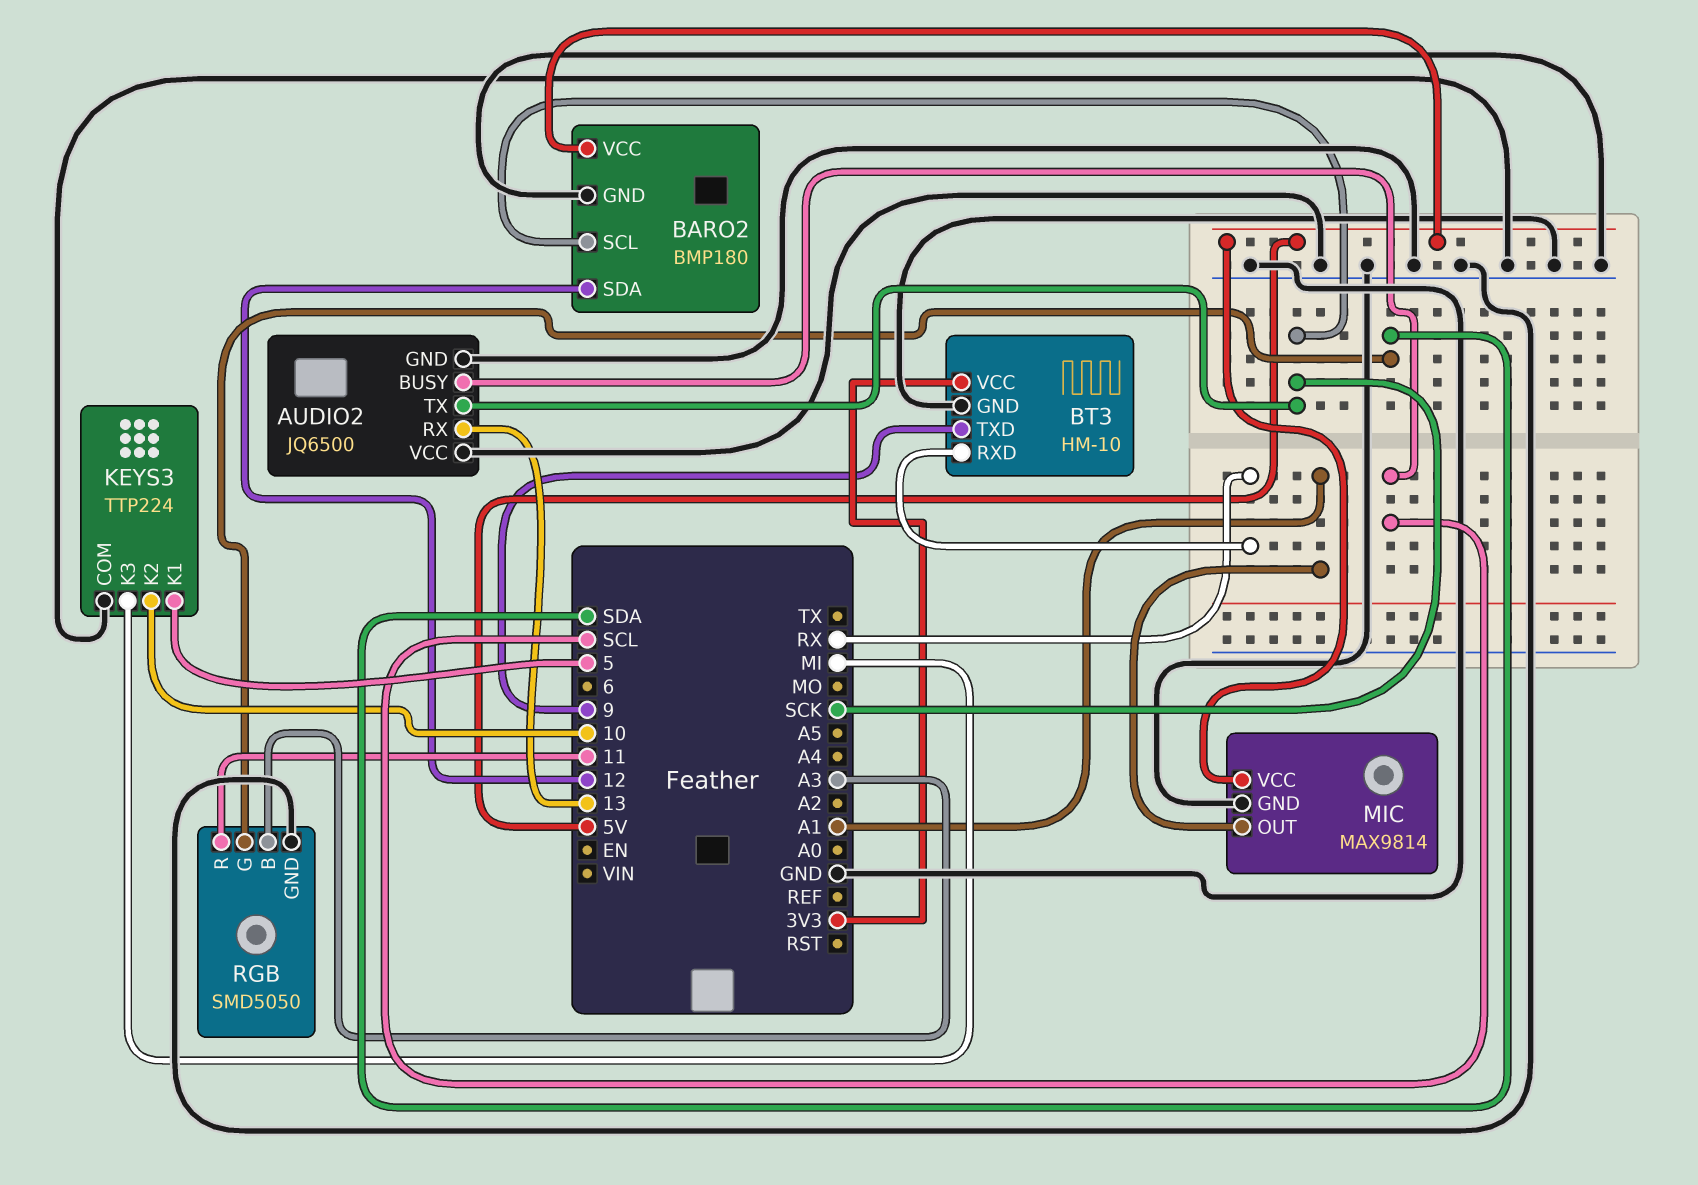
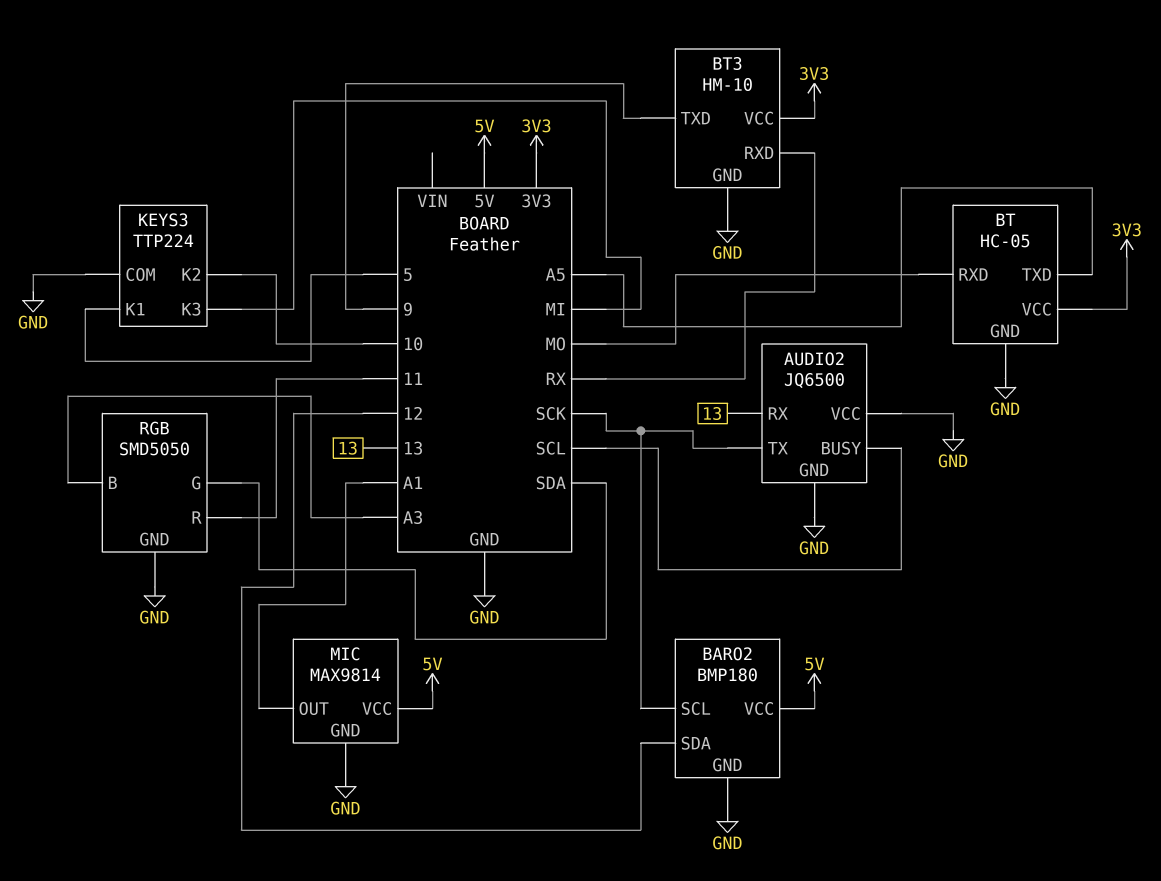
BT: none -> HC-05
BT pin GND: none -> GND
BT pin RXD: none -> MO
BT pin TXD: none -> A5
BT pin VCC: none -> 3V3

